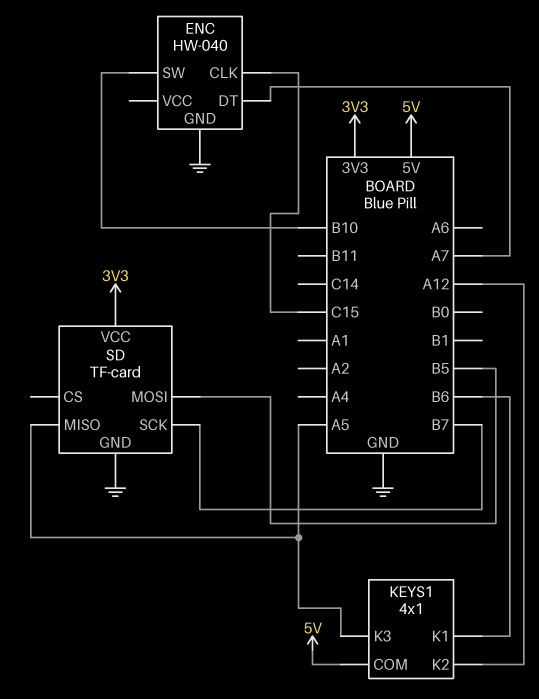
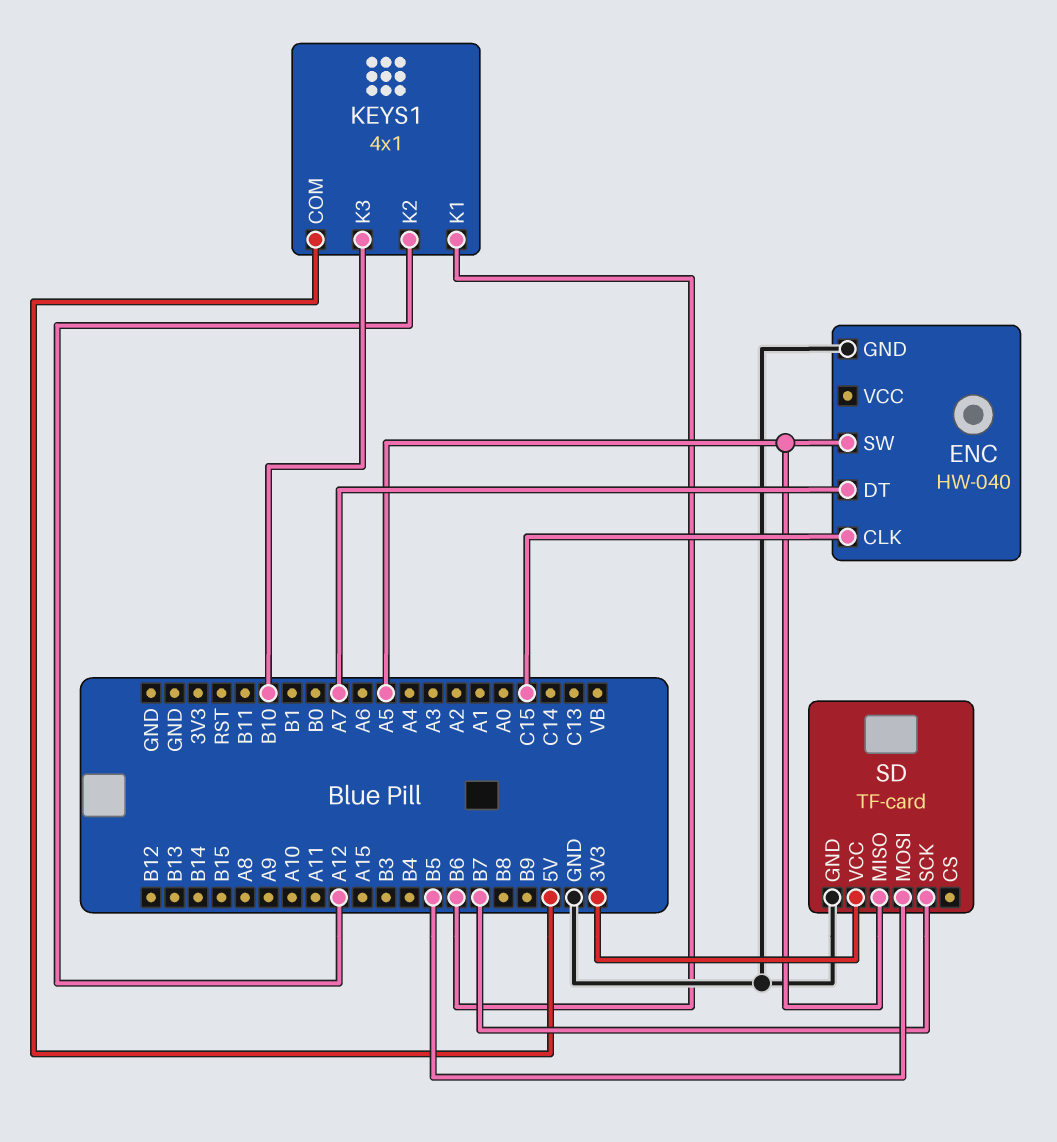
ENC pin SW: B10 -> A5
KEYS1 pin K3: A5 -> B10

